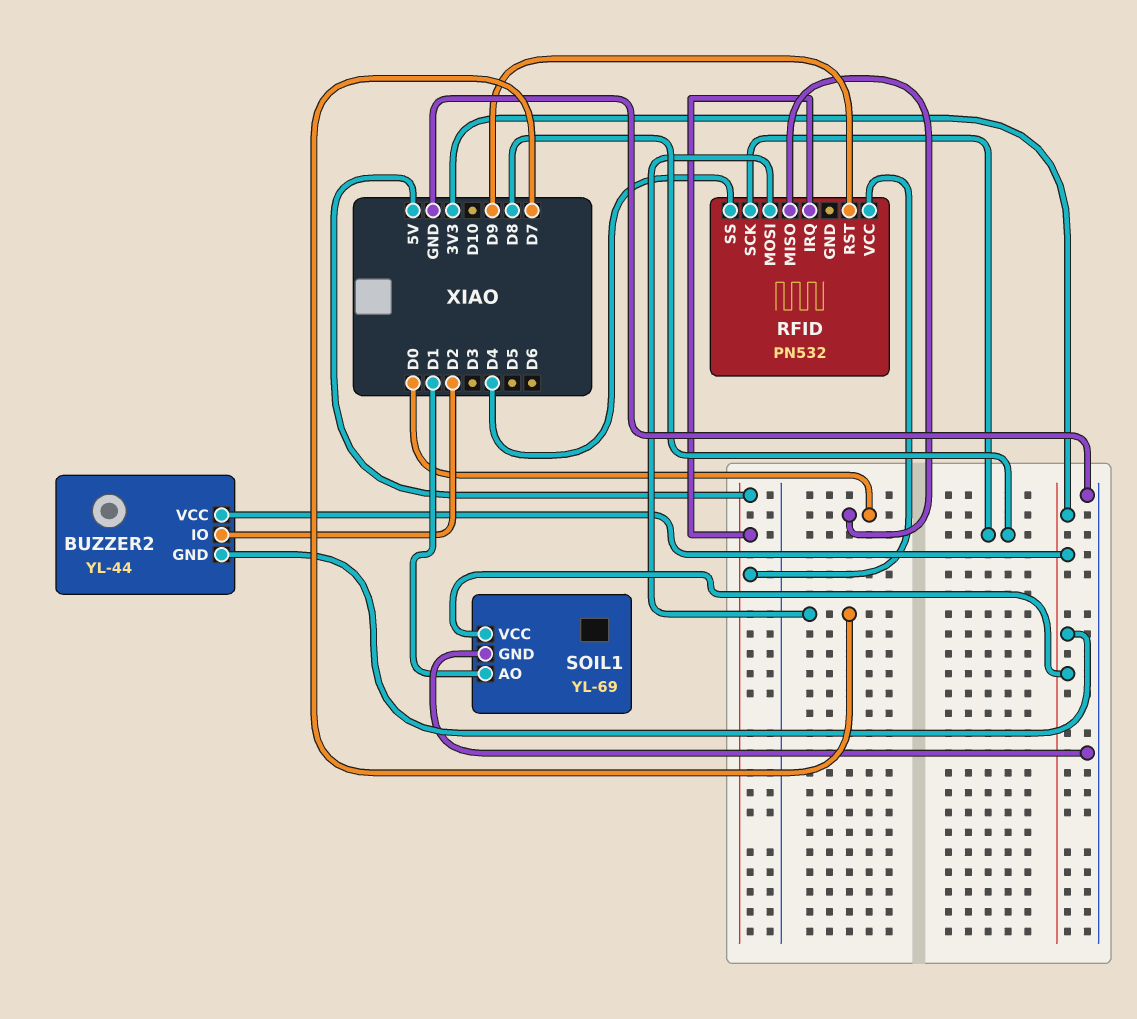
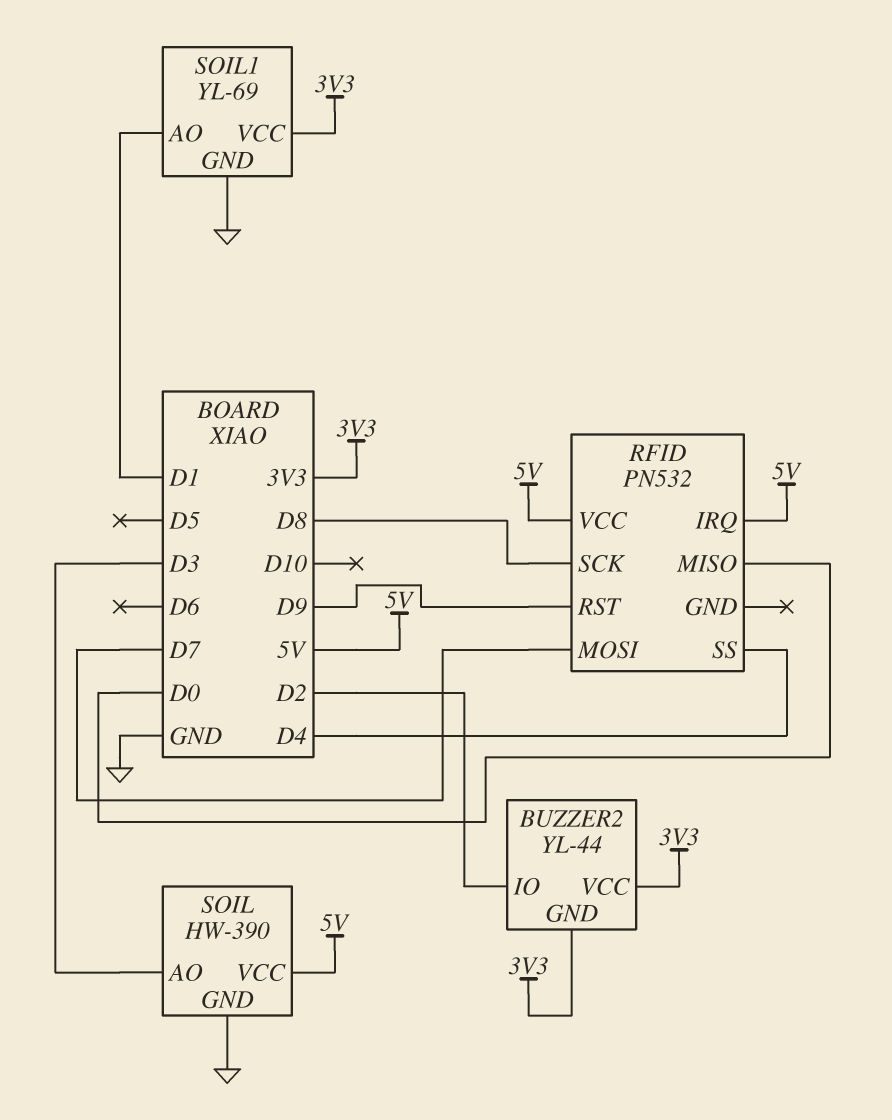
SOIL: none -> HW-390
SOIL pin AO: none -> D3
SOIL pin GND: none -> GND
SOIL pin VCC: none -> 5V

